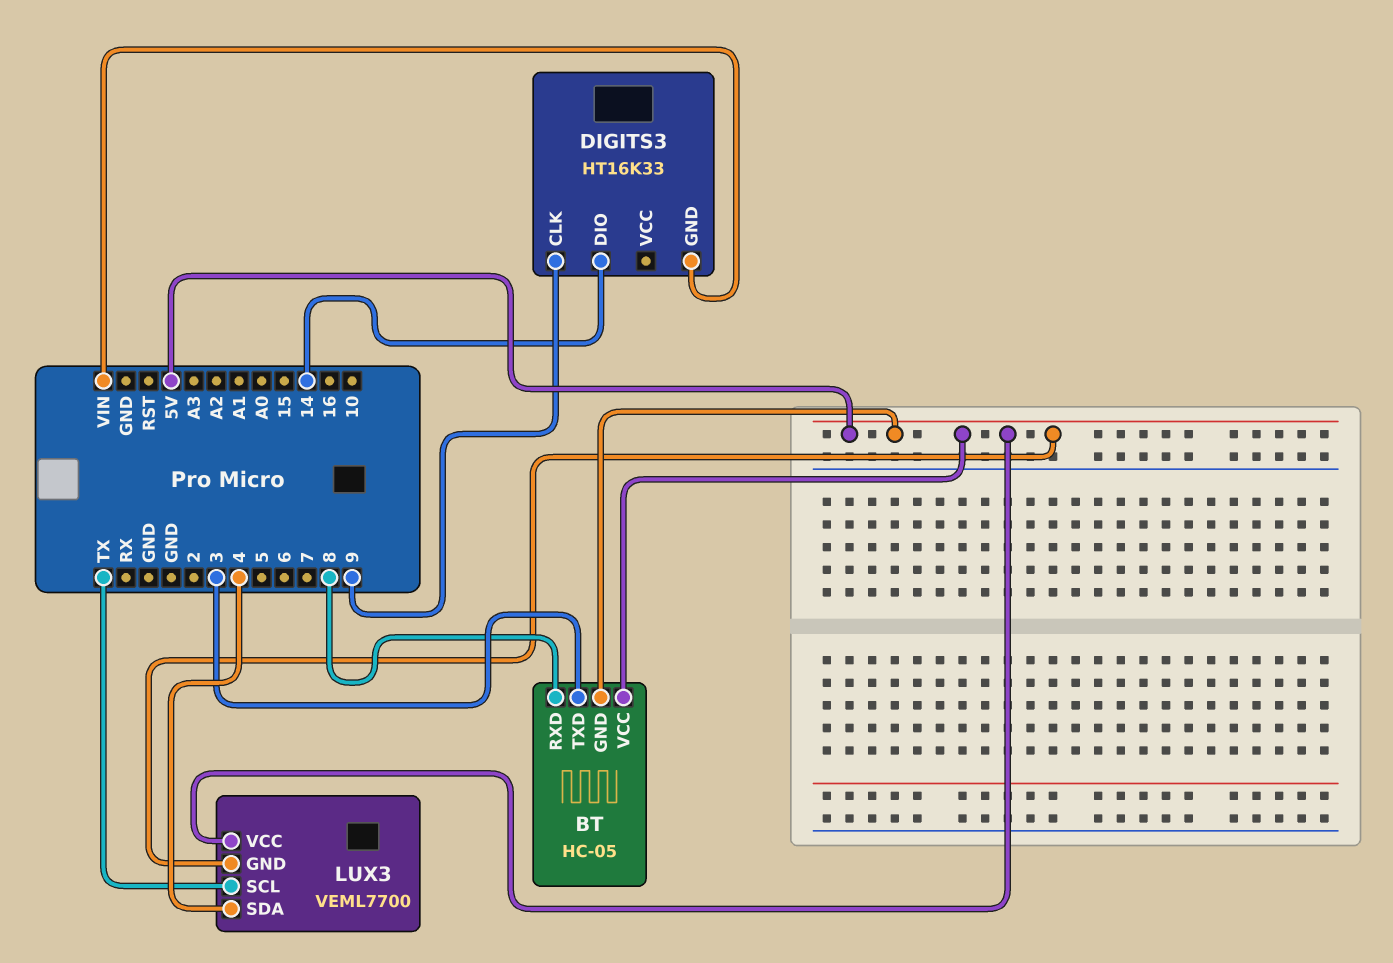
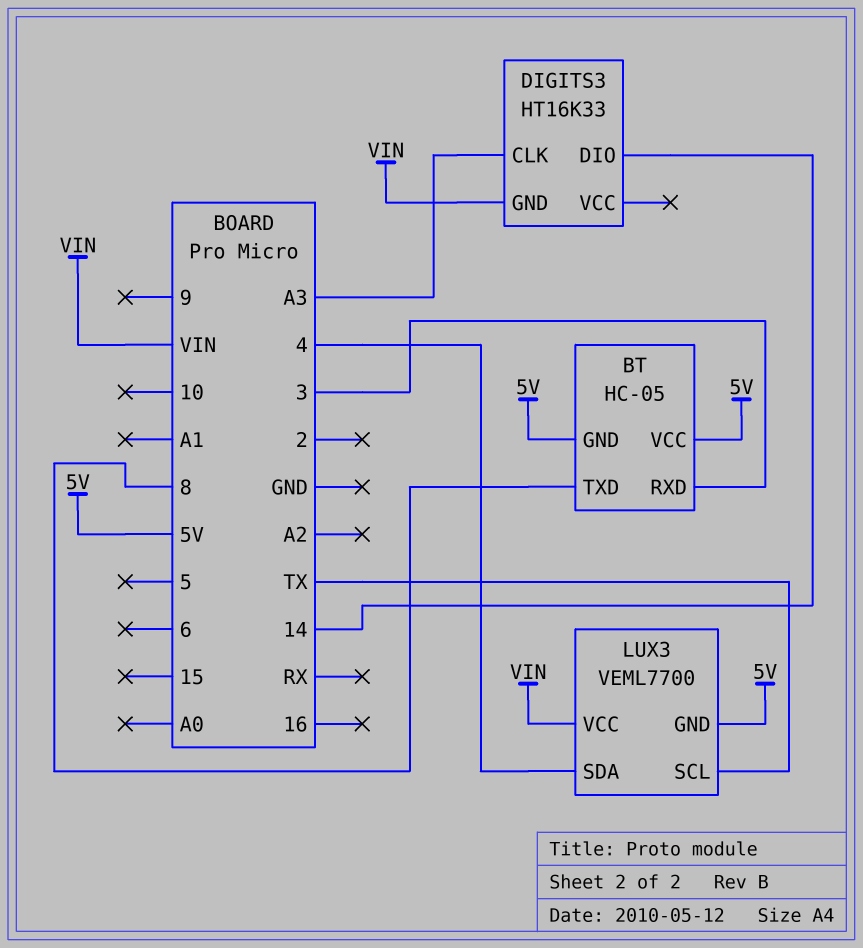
BT pin RXD: 8 -> 3
BT pin TXD: 3 -> 8
DIGITS3 pin CLK: 9 -> A3
LUX3 pin VCC: 5V -> VIN

